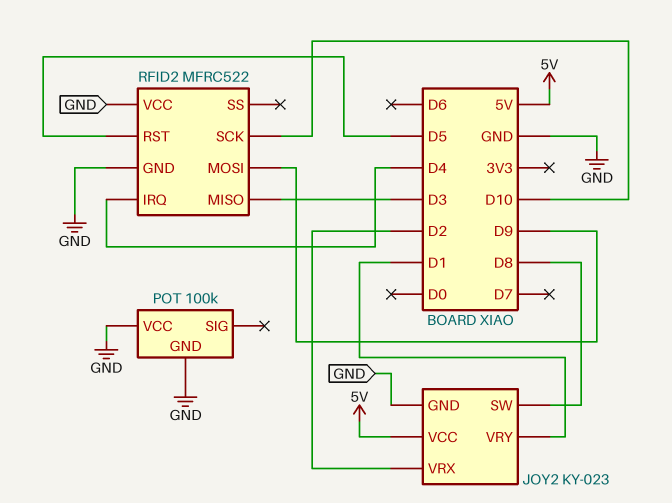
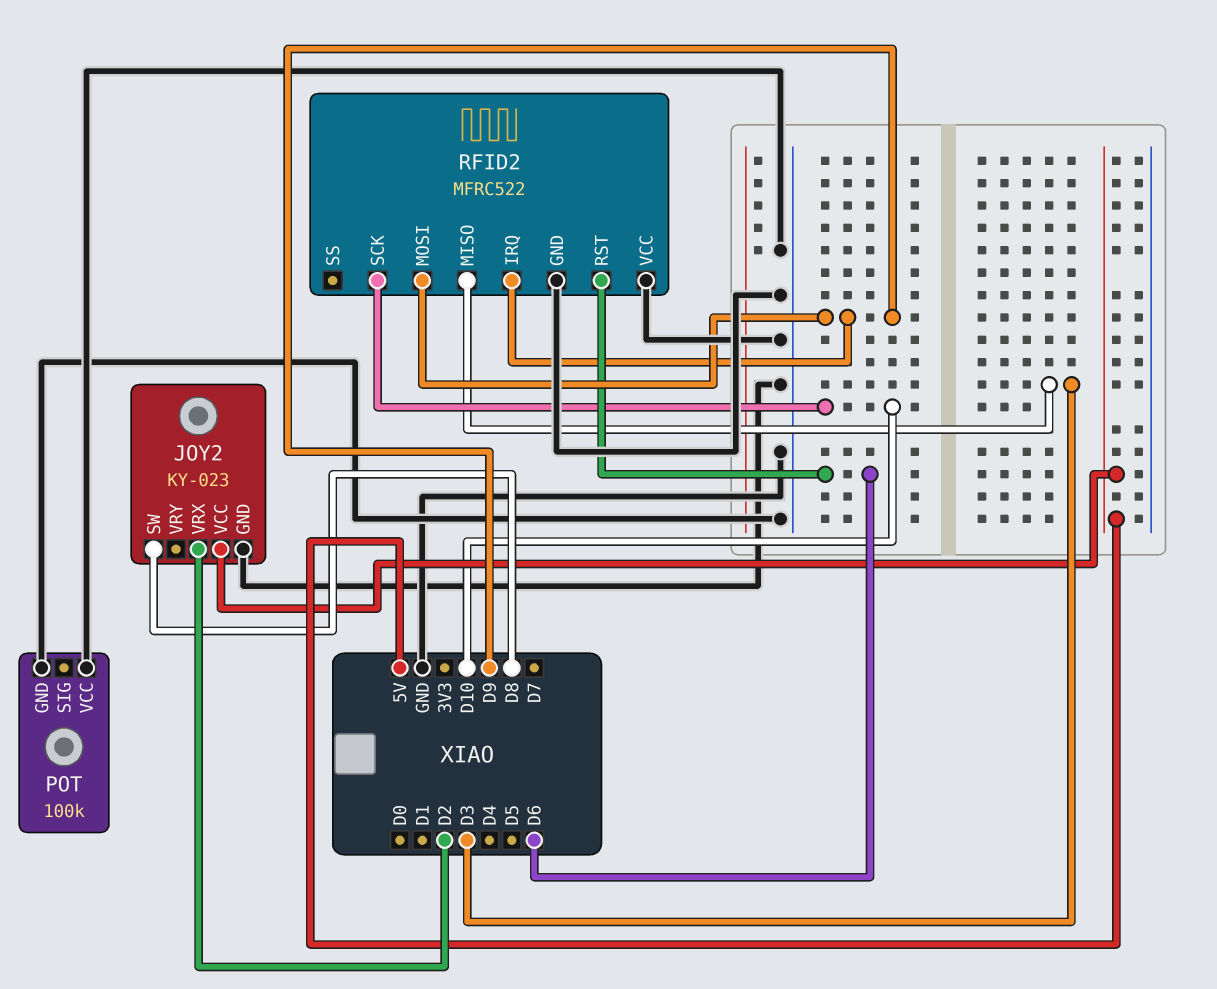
JOY2 pin VRY: D1 -> none
RFID2 pin IRQ: D4 -> D9
RFID2 pin RST: D5 -> D6

